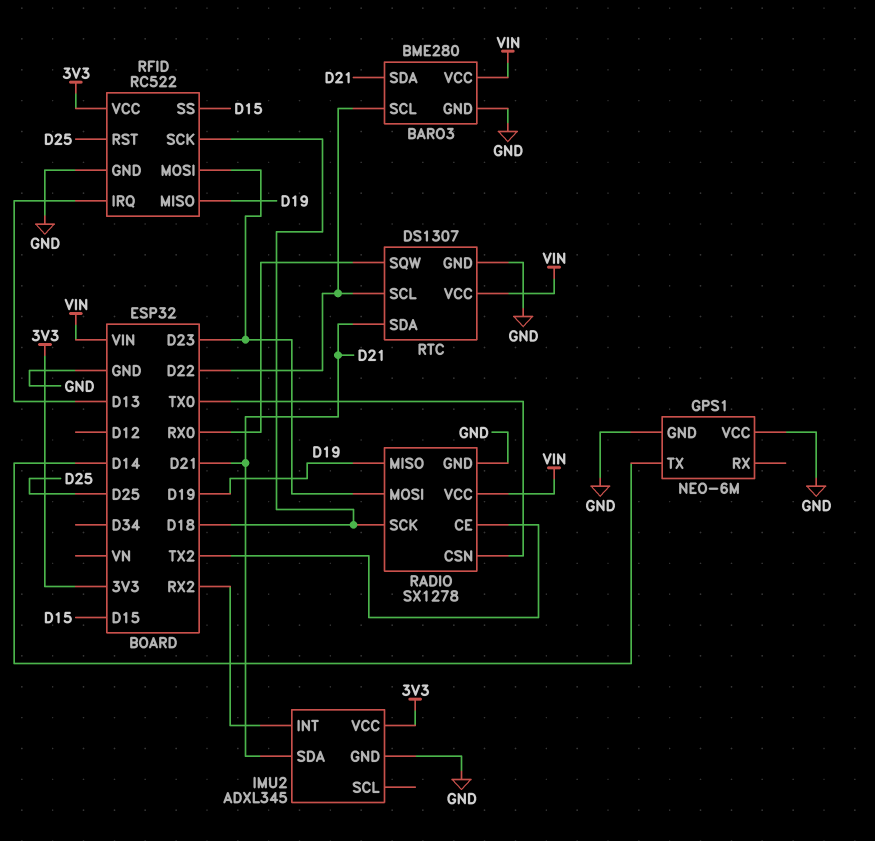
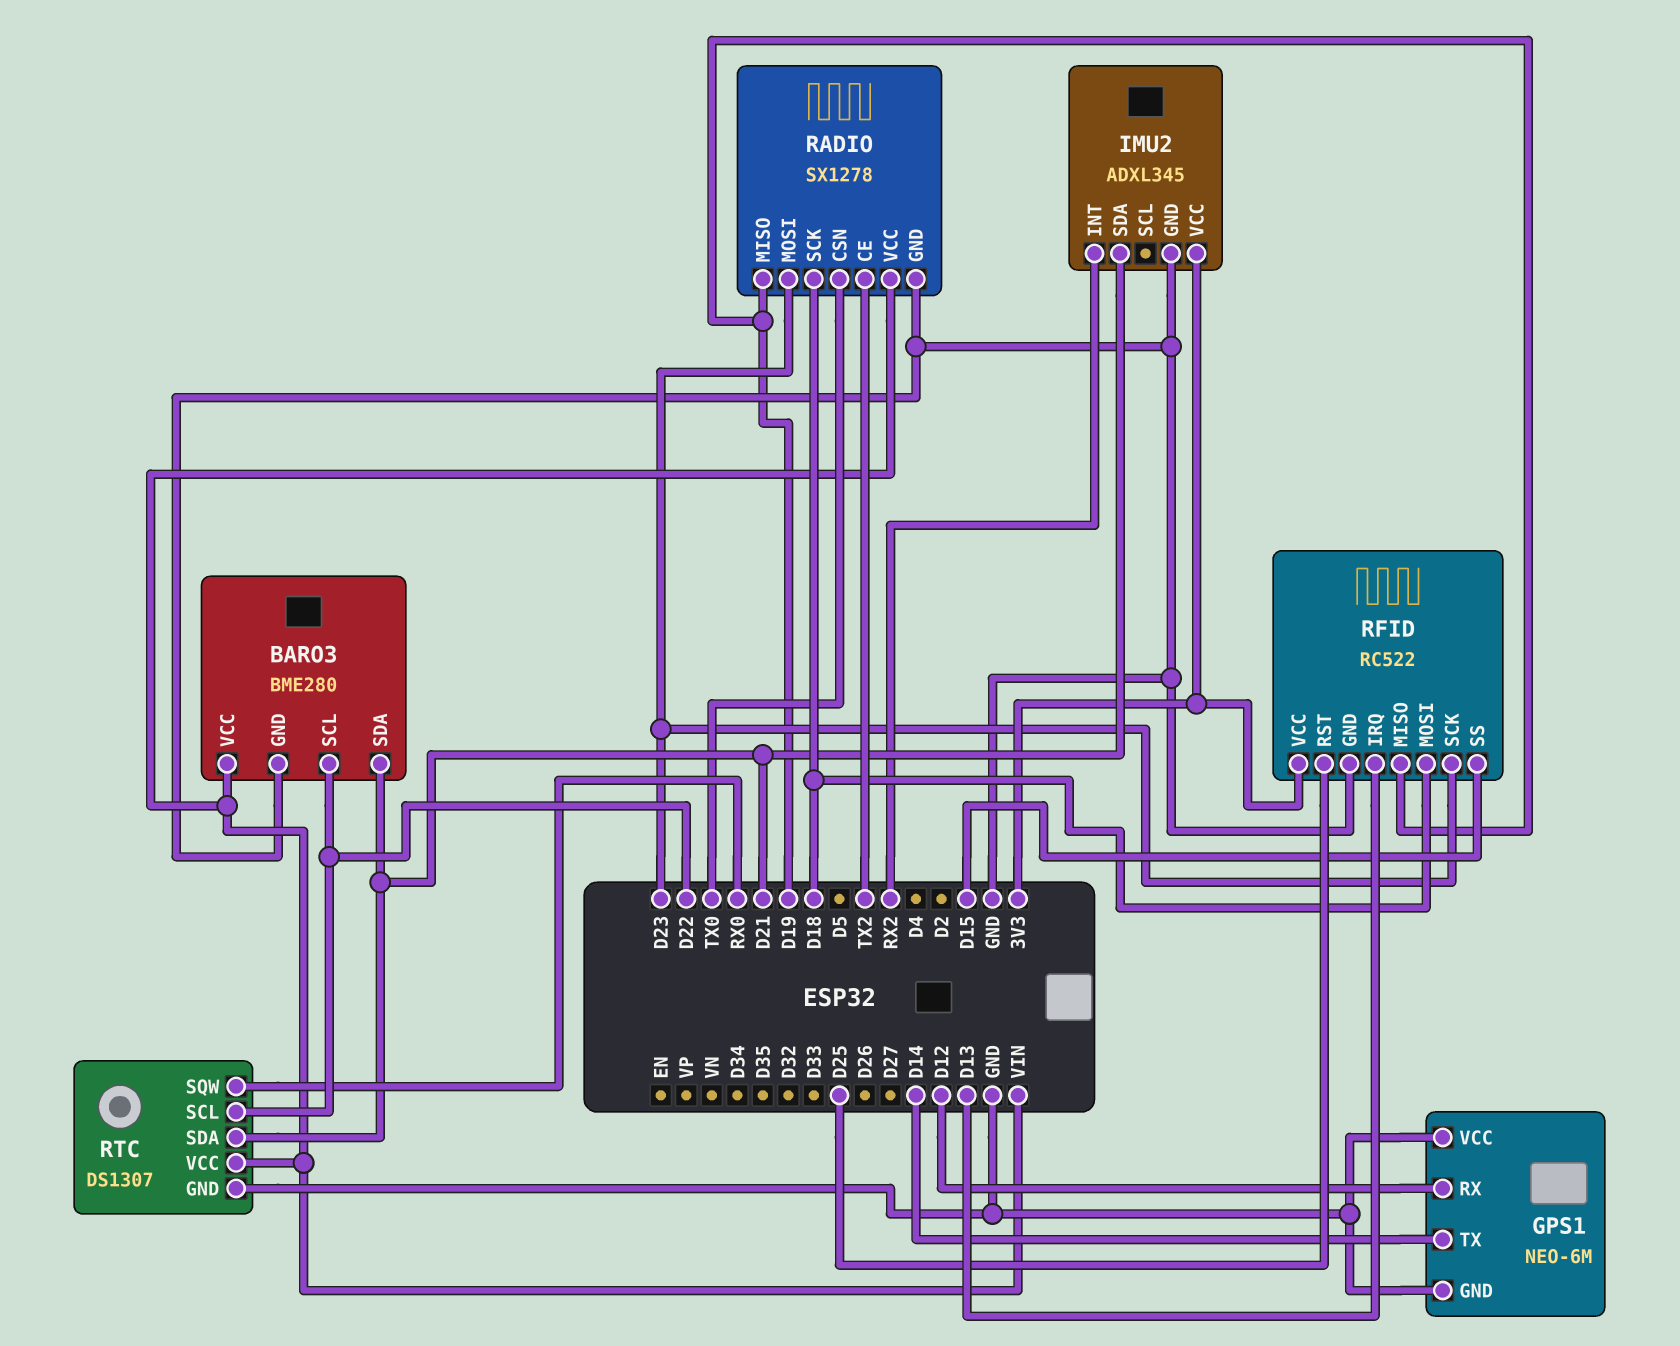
GPS1 pin RX: none -> D12
RFID pin MOSI: D23 -> D18
RFID pin SCK: D18 -> D23

